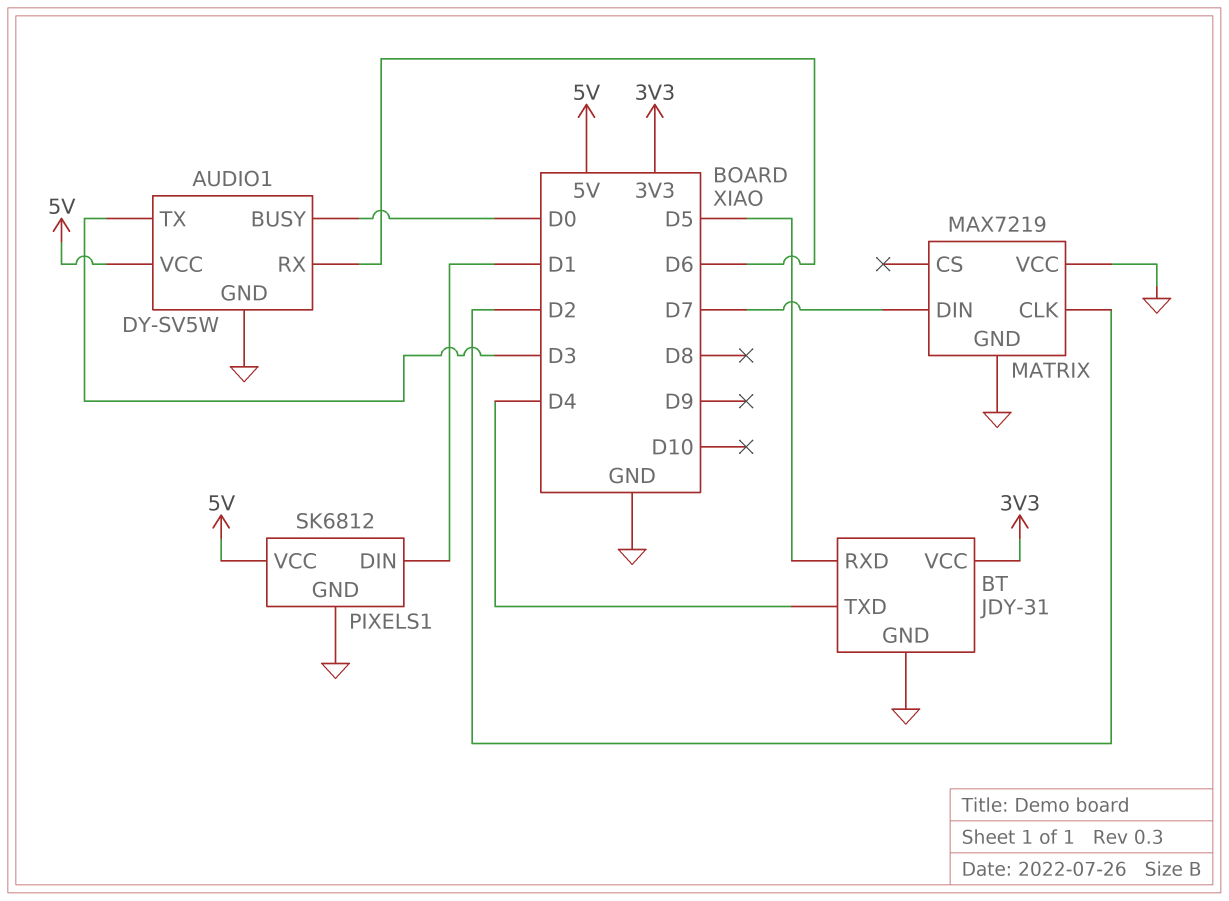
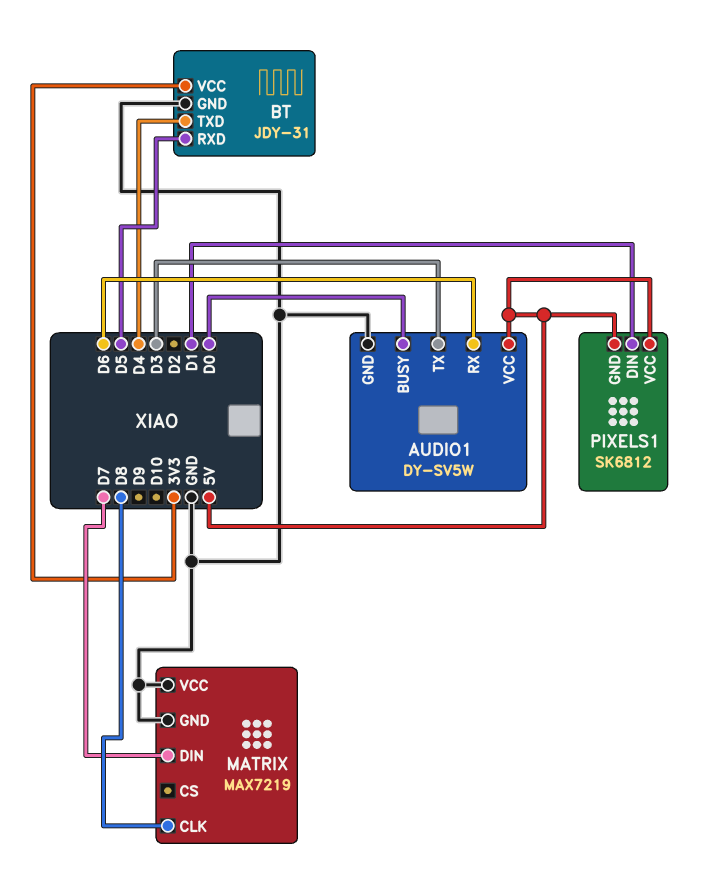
MATRIX pin CLK: D2 -> D8
PIXELS1 pin GND: GND -> 5V

